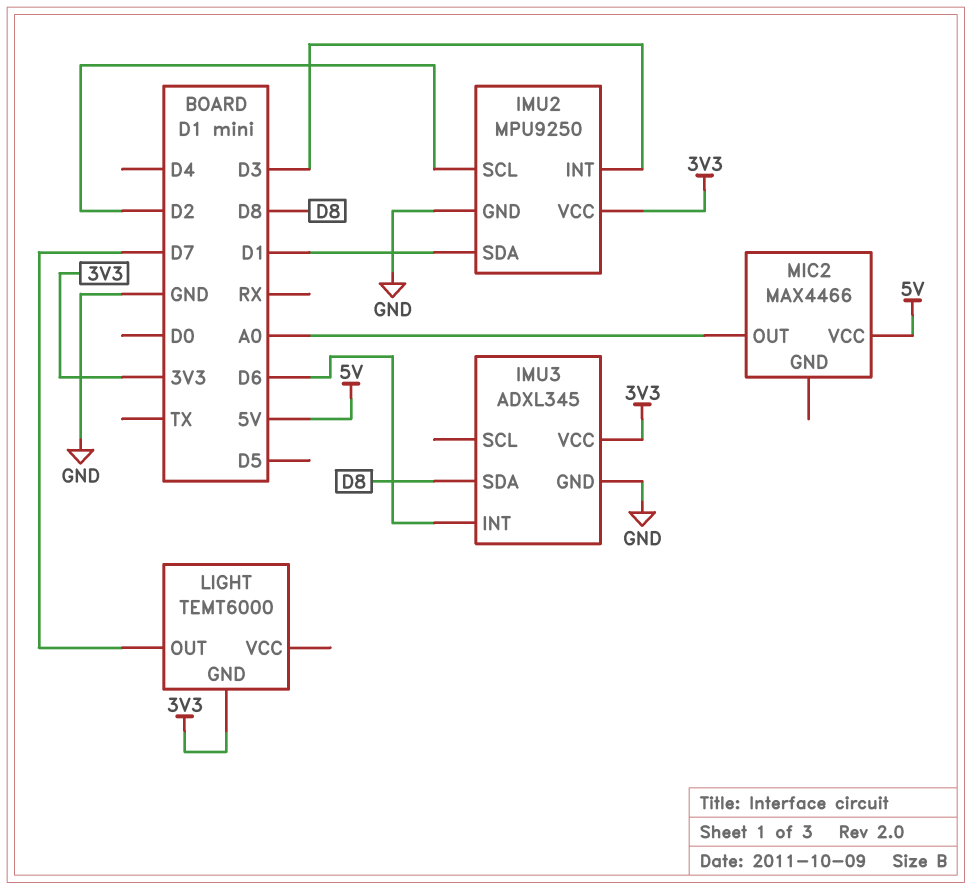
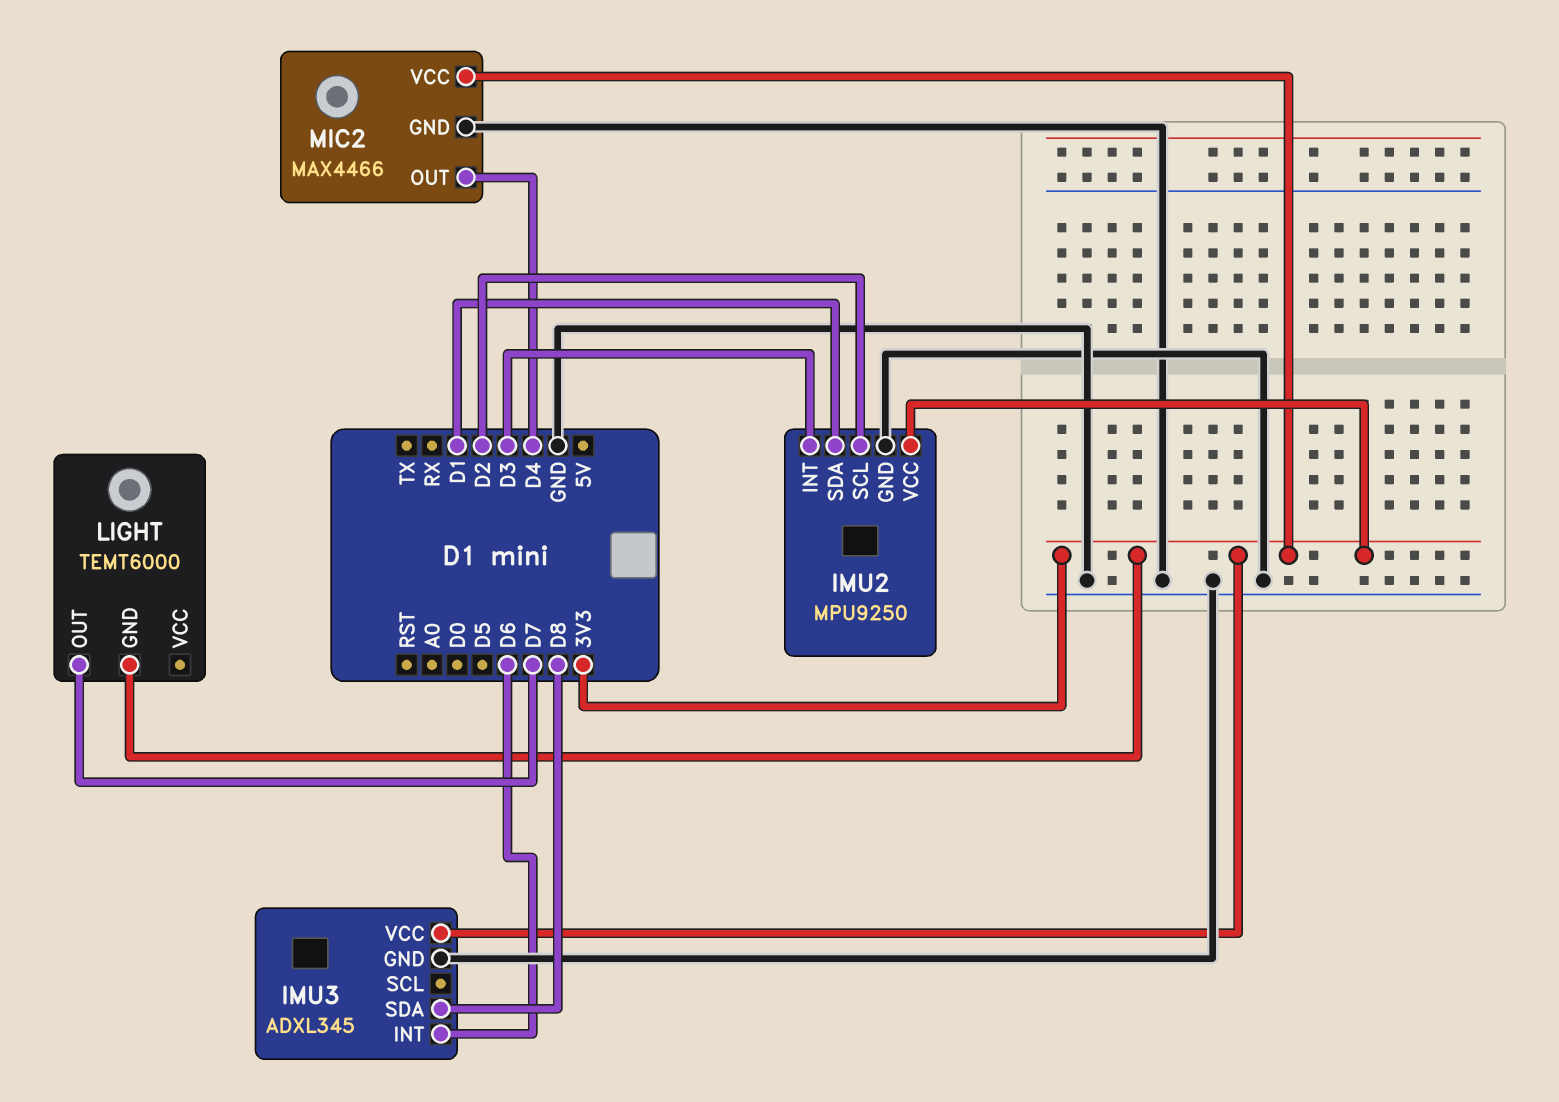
MIC2 pin GND: none -> GND
MIC2 pin OUT: A0 -> D4
MIC2 pin VCC: 5V -> 3V3

